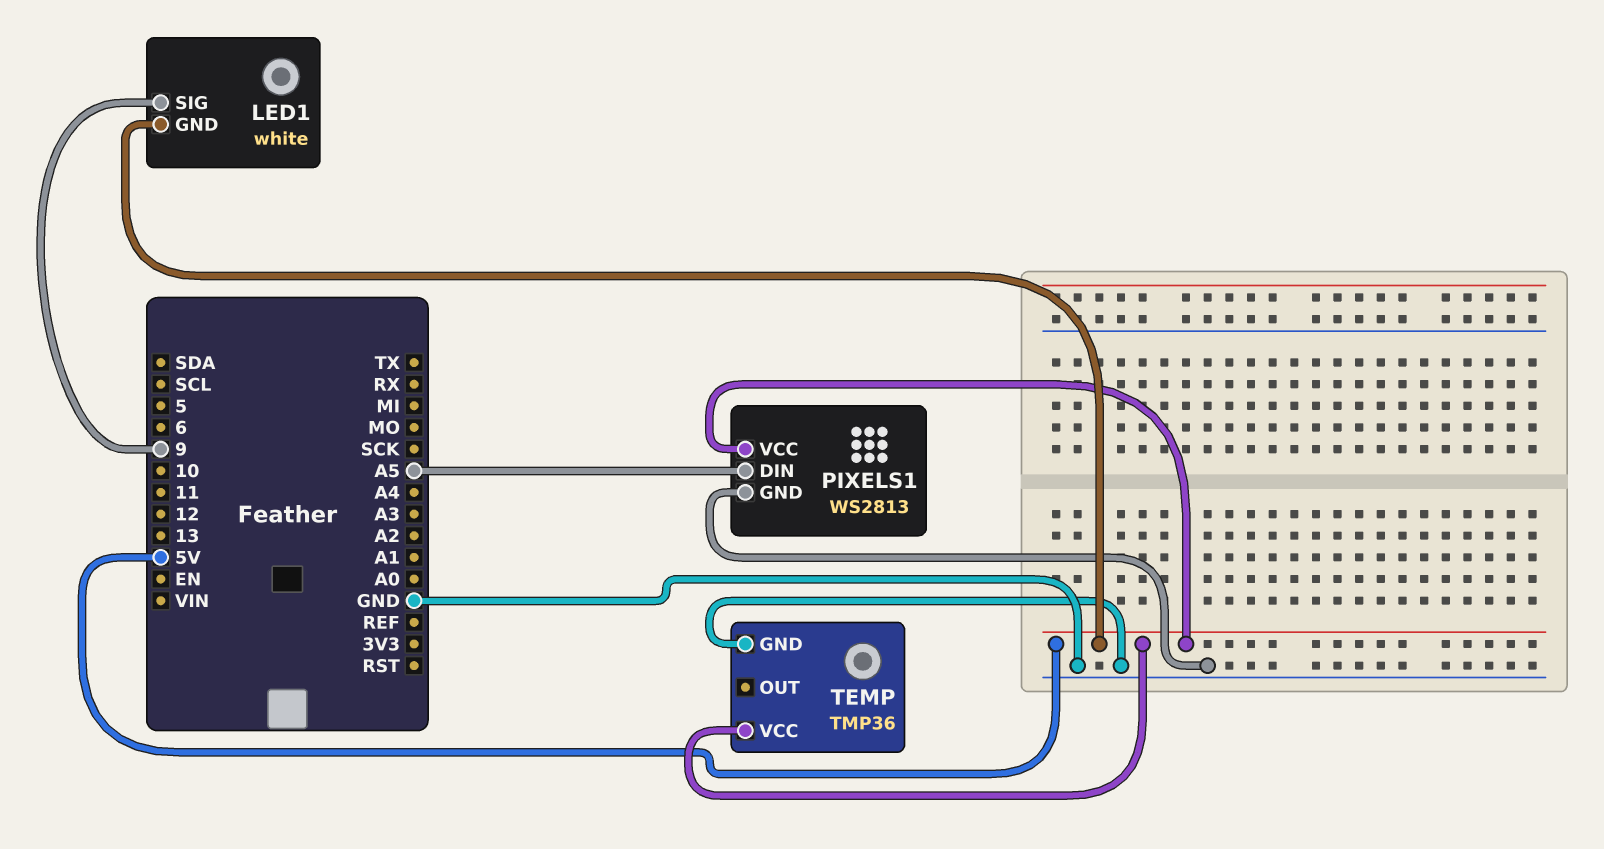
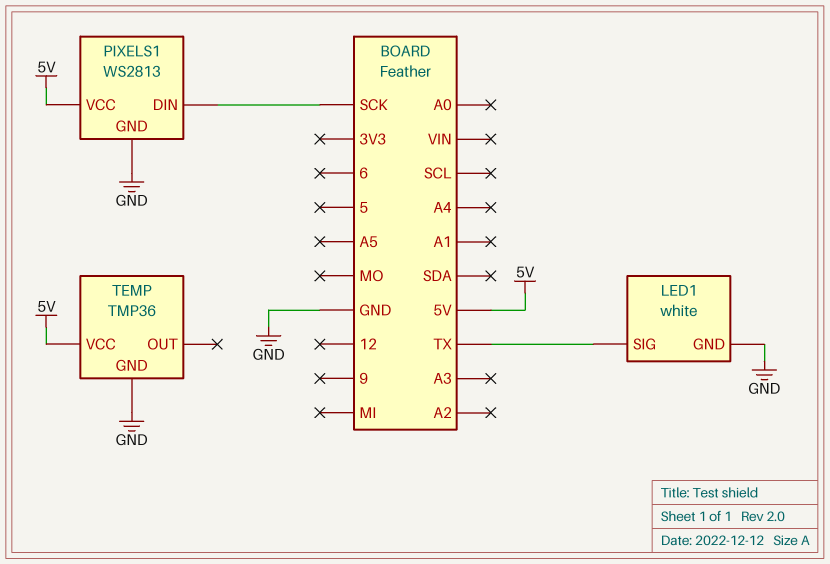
LED1 pin GND: 5V -> GND
LED1 pin SIG: 9 -> TX
PIXELS1 pin DIN: A5 -> SCK

